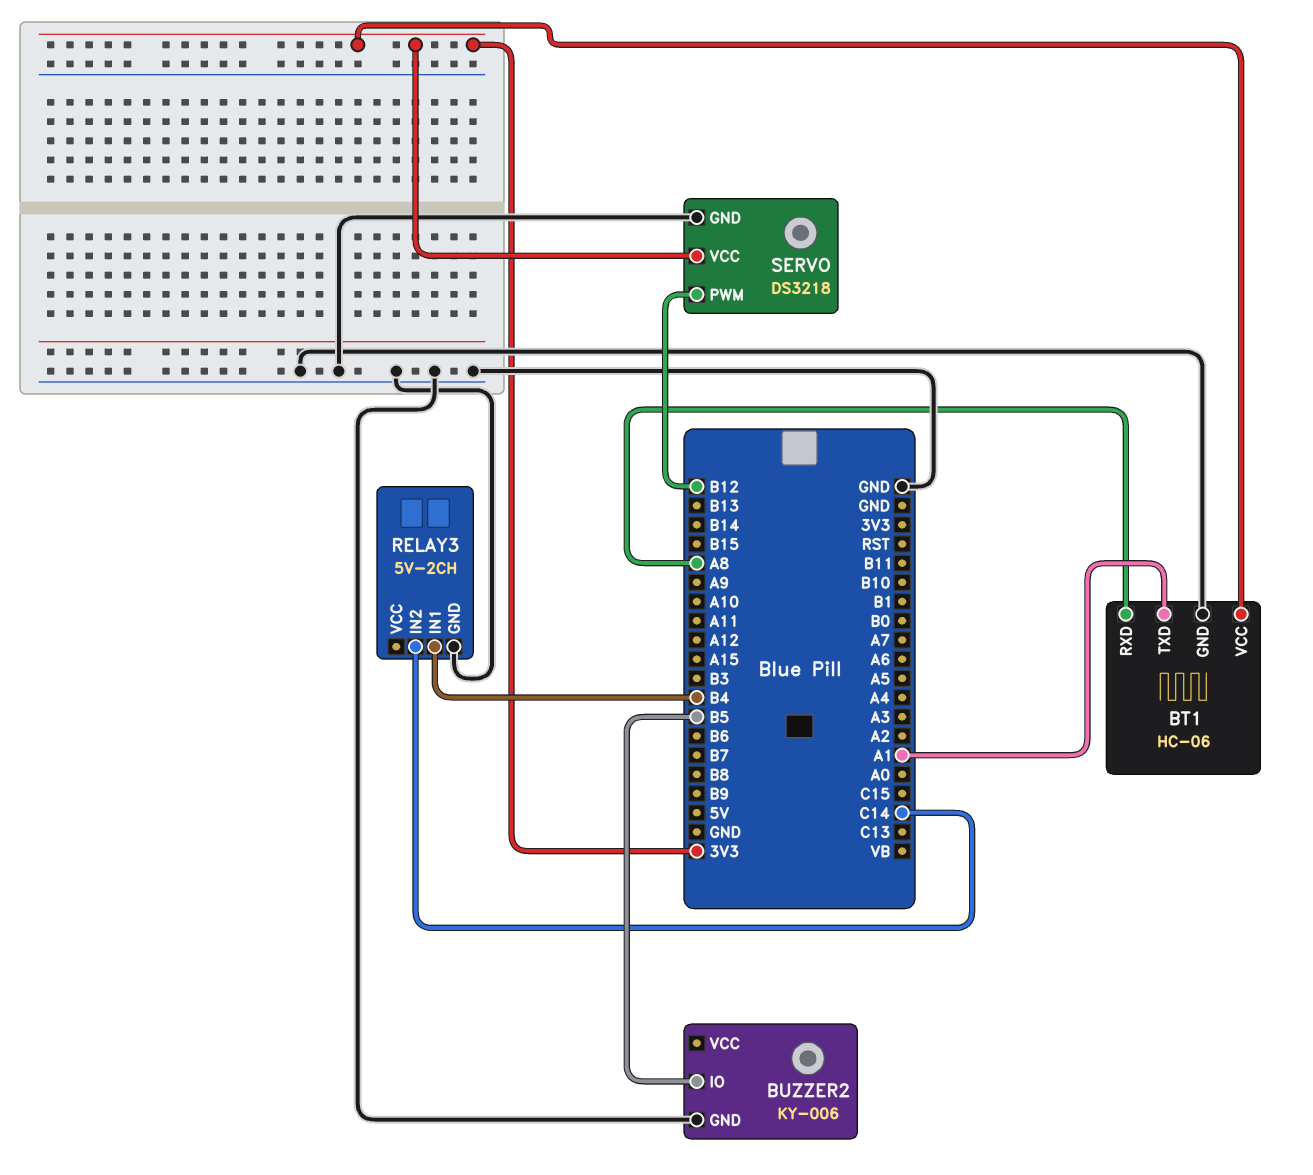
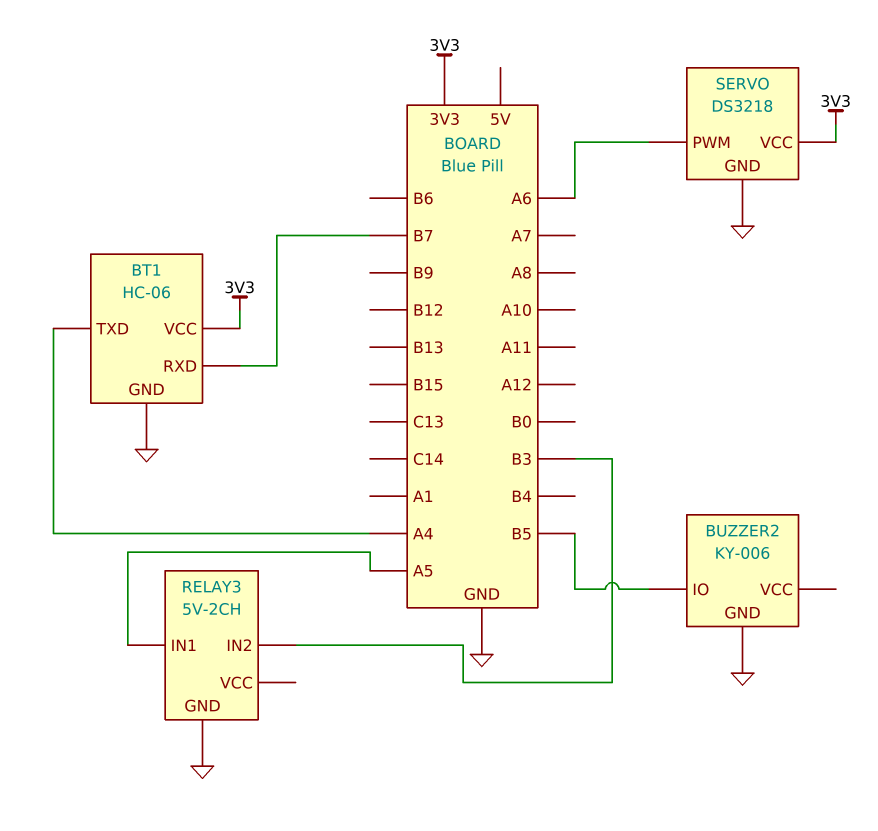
BT1 pin RXD: A8 -> B7
BT1 pin TXD: A1 -> A4
RELAY3 pin IN1: B4 -> A5
RELAY3 pin IN2: C14 -> B3
SERVO pin PWM: B12 -> A6

